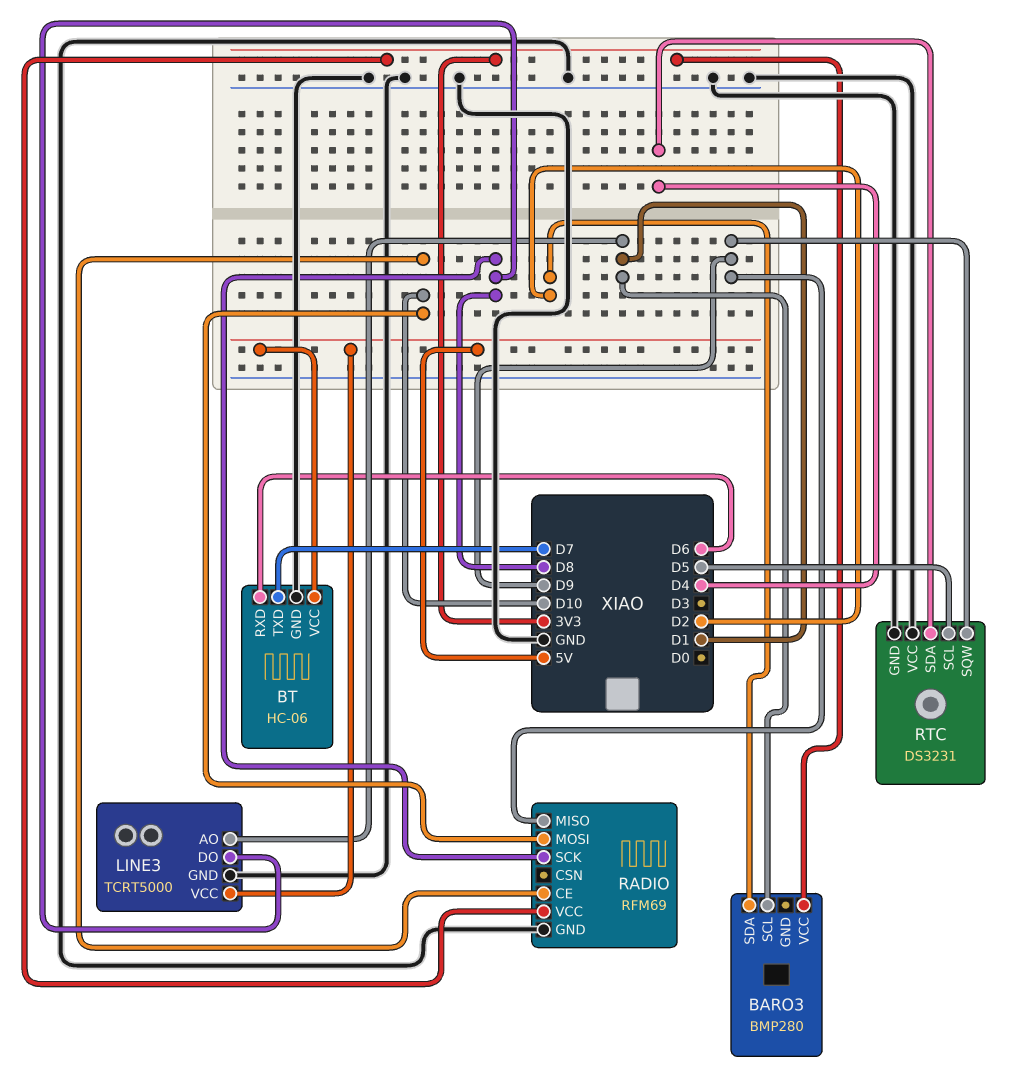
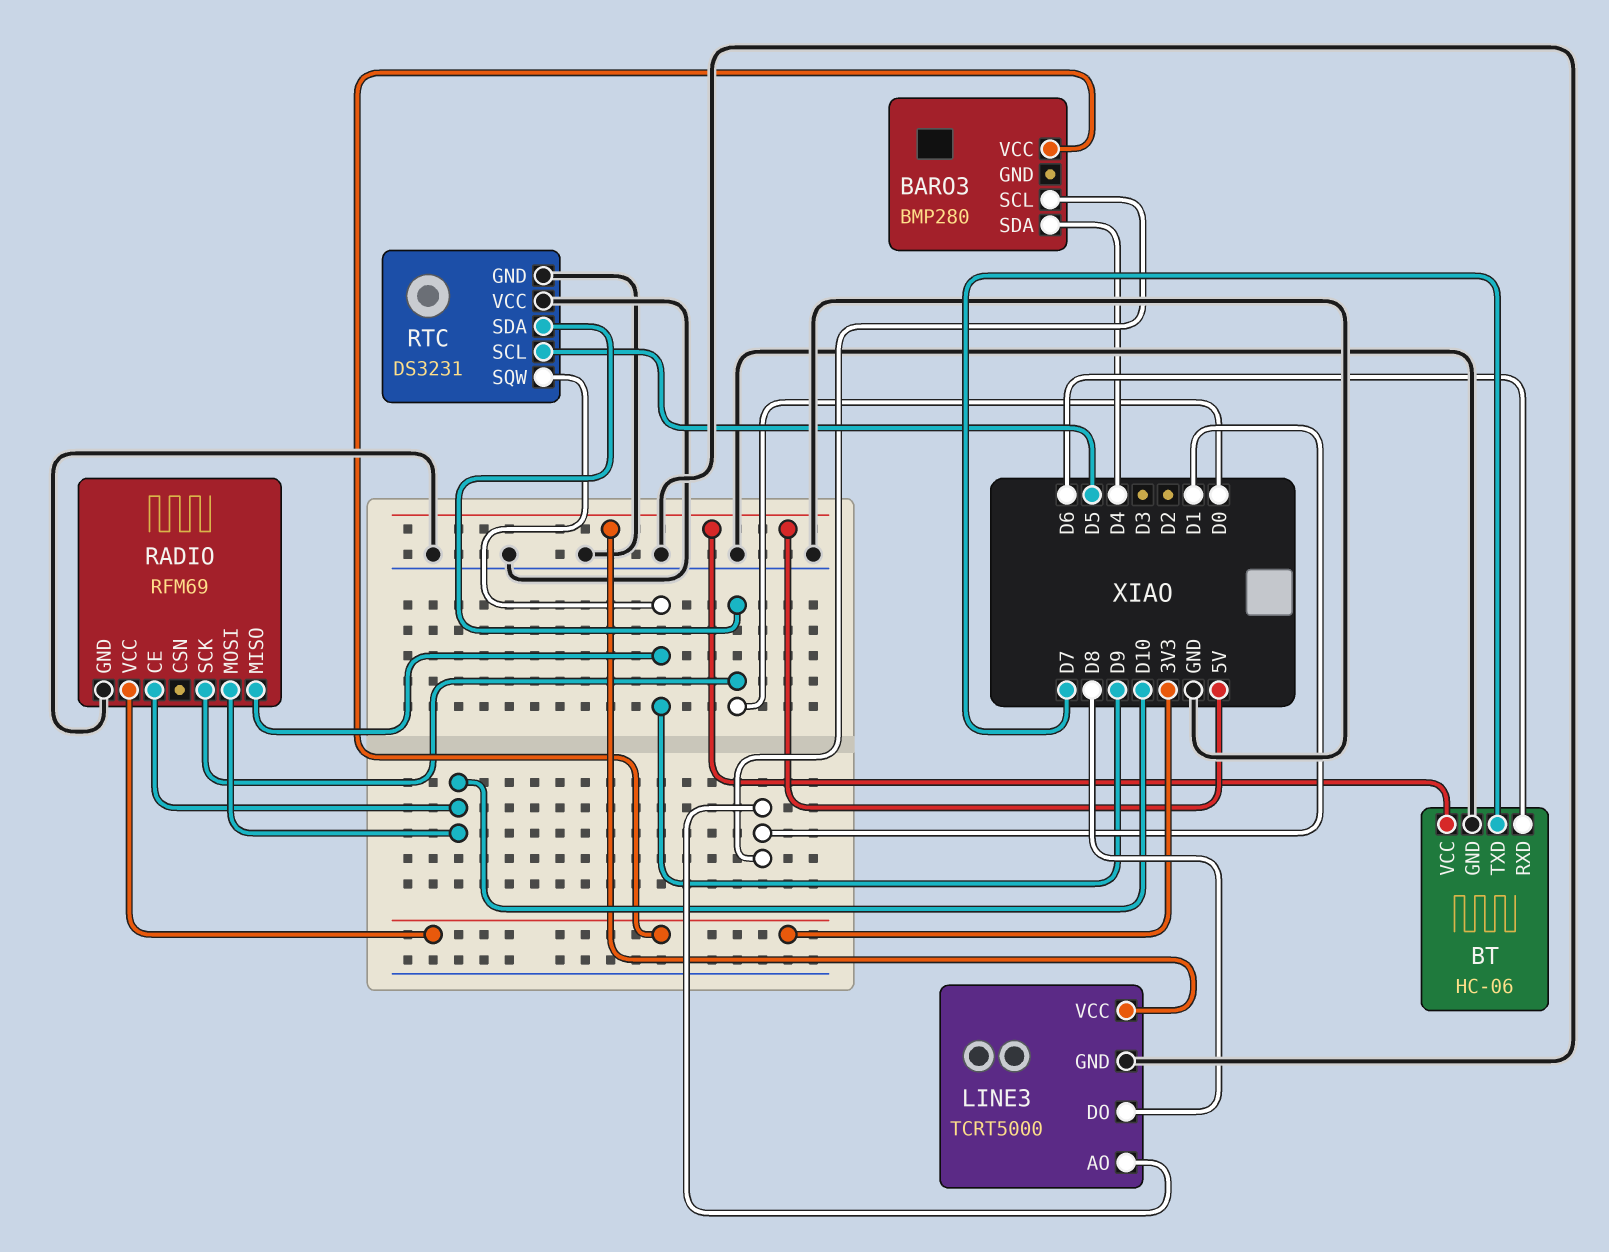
BARO3 pin SDA: D2 -> D4
RADIO pin SCK: D8 -> D0
RTC pin SDA: D4 -> D0

